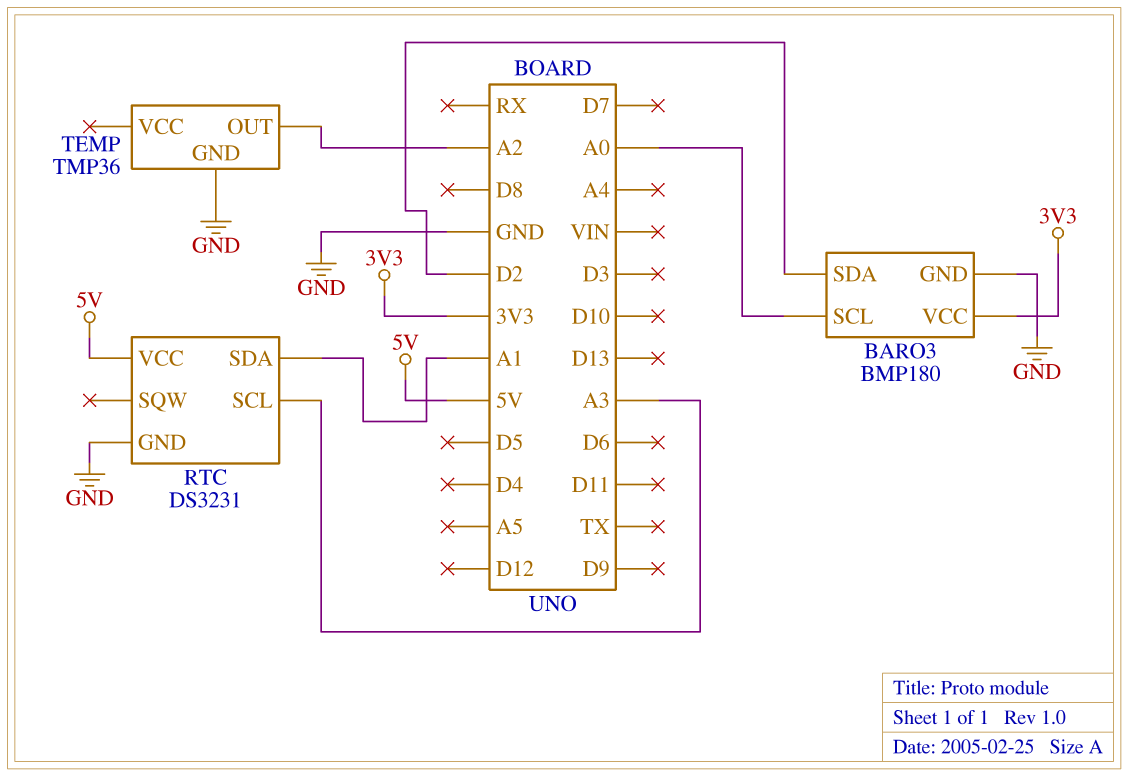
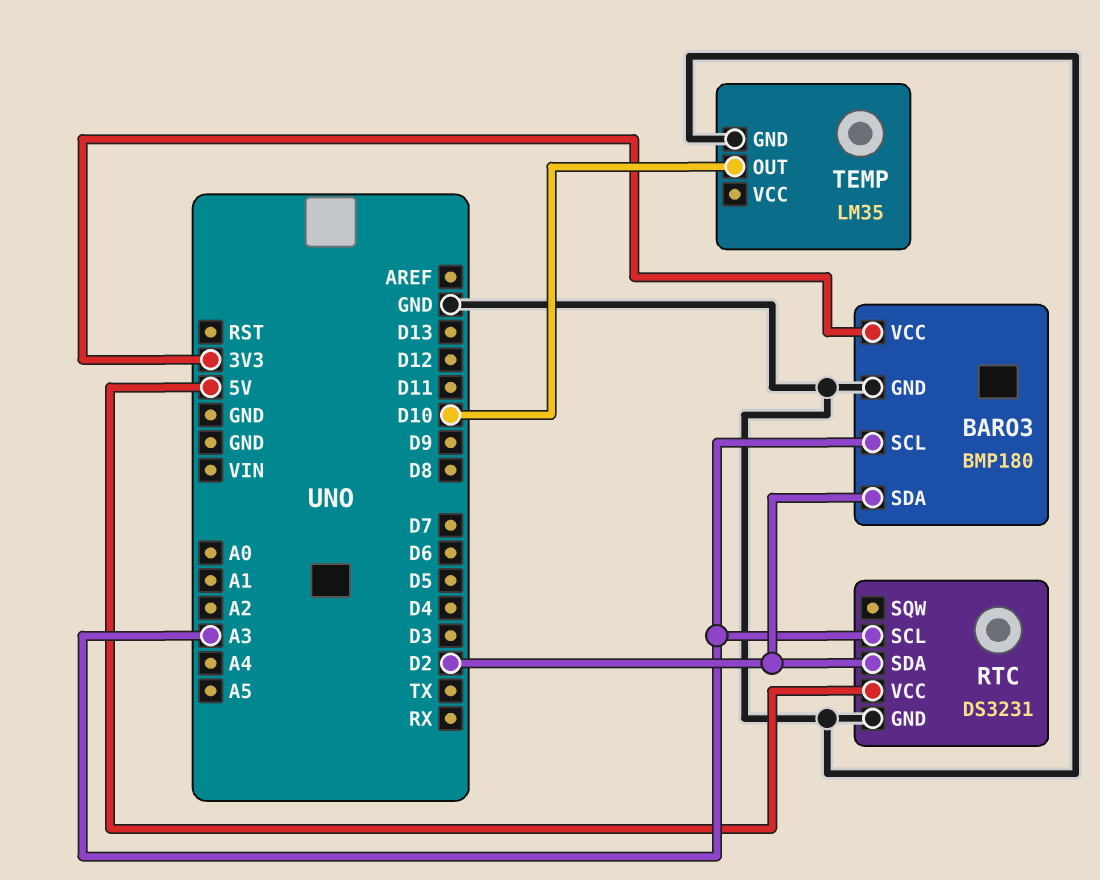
BARO3 pin SCL: A0 -> A3
RTC pin SDA: A1 -> D2
TEMP: TMP36 -> LM35
TEMP pin OUT: A2 -> D10

